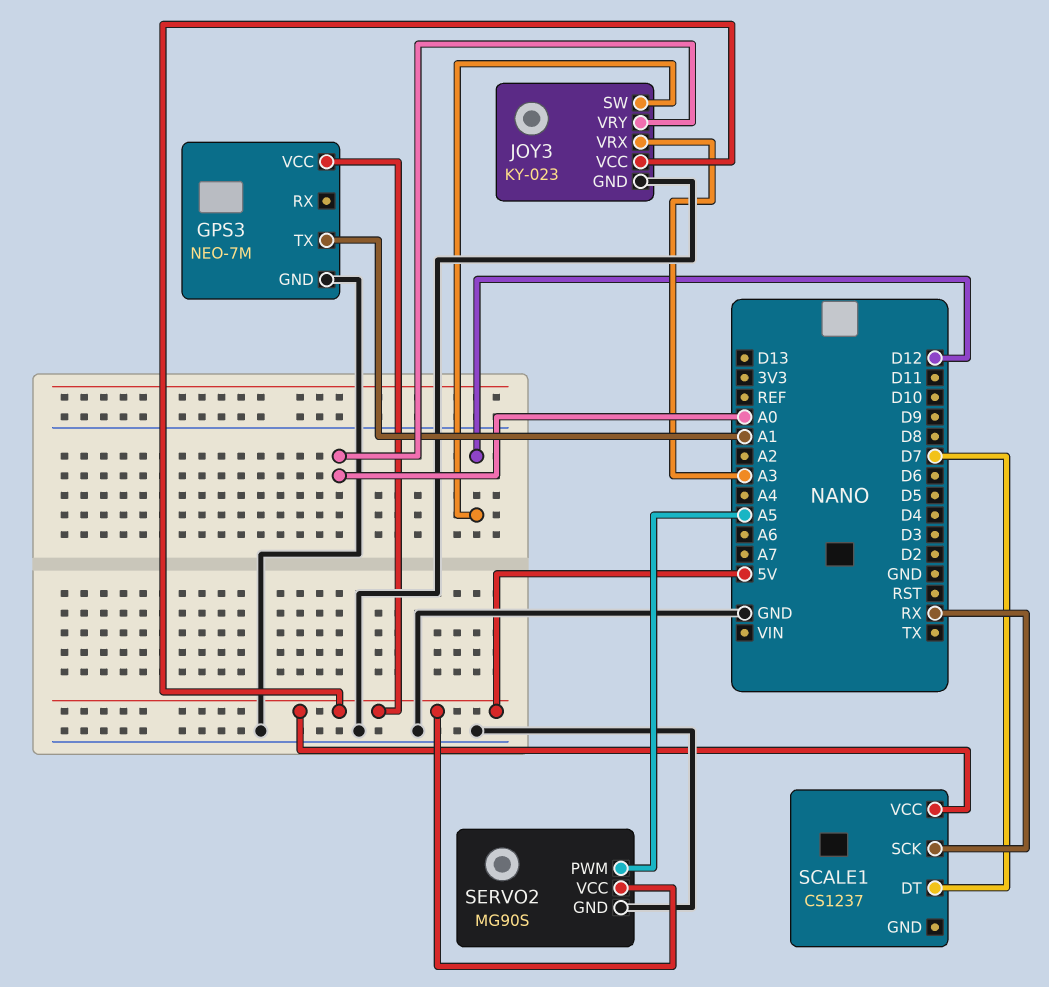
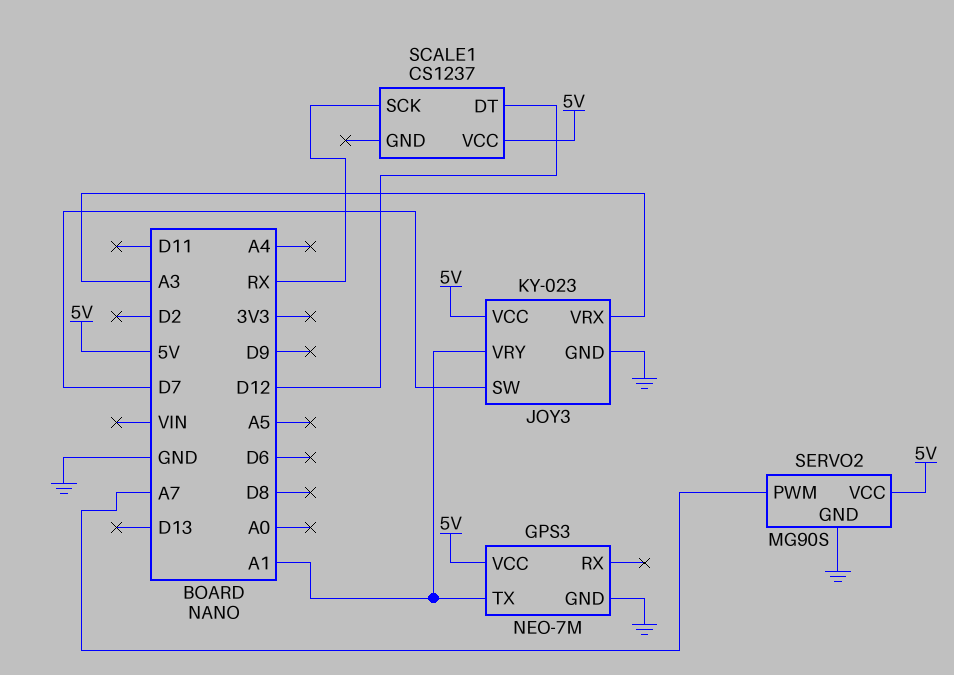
JOY3 pin SW: D12 -> D7
JOY3 pin VRY: A0 -> A1
SCALE1 pin DT: D7 -> D12
SERVO2 pin PWM: A5 -> A7

